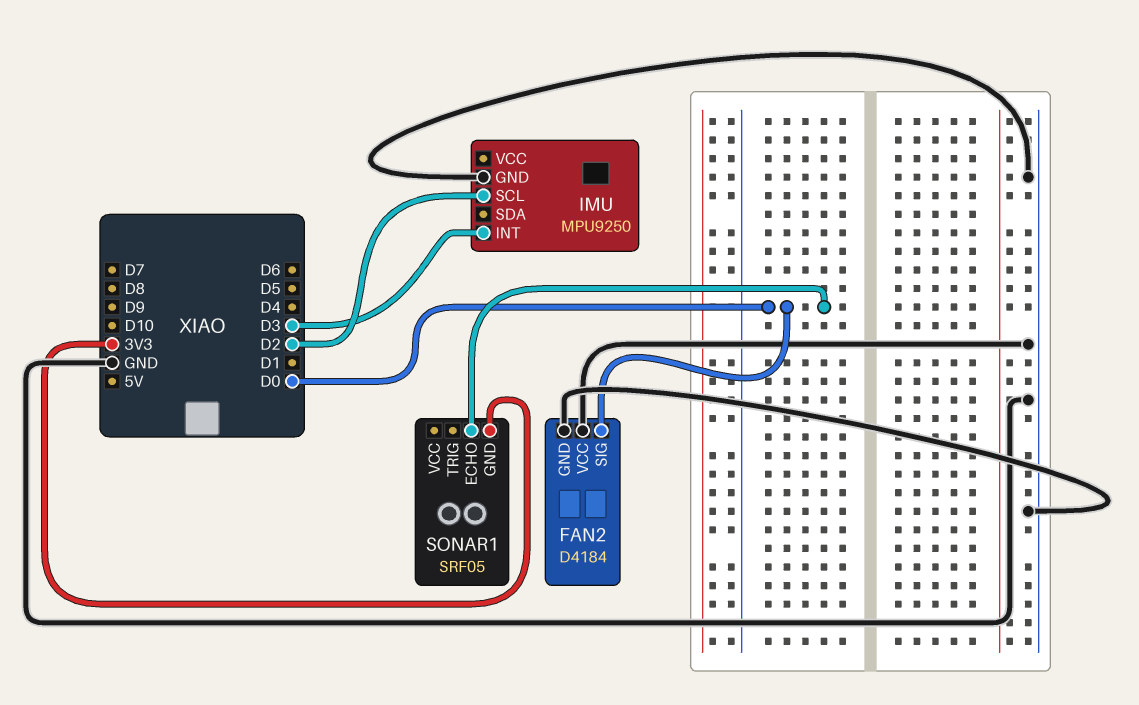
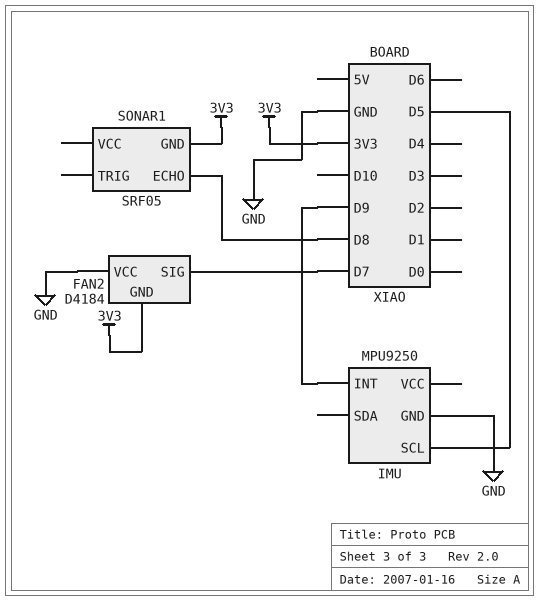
FAN2 pin GND: GND -> 3V3
FAN2 pin SIG: D0 -> D7
IMU pin INT: D3 -> D9
IMU pin SCL: D2 -> D5
SONAR1 pin ECHO: D0 -> D8

